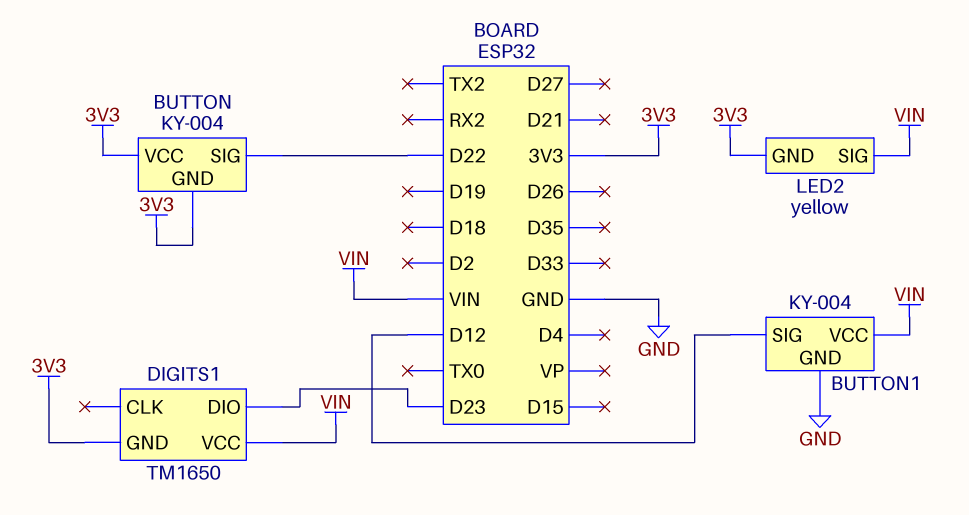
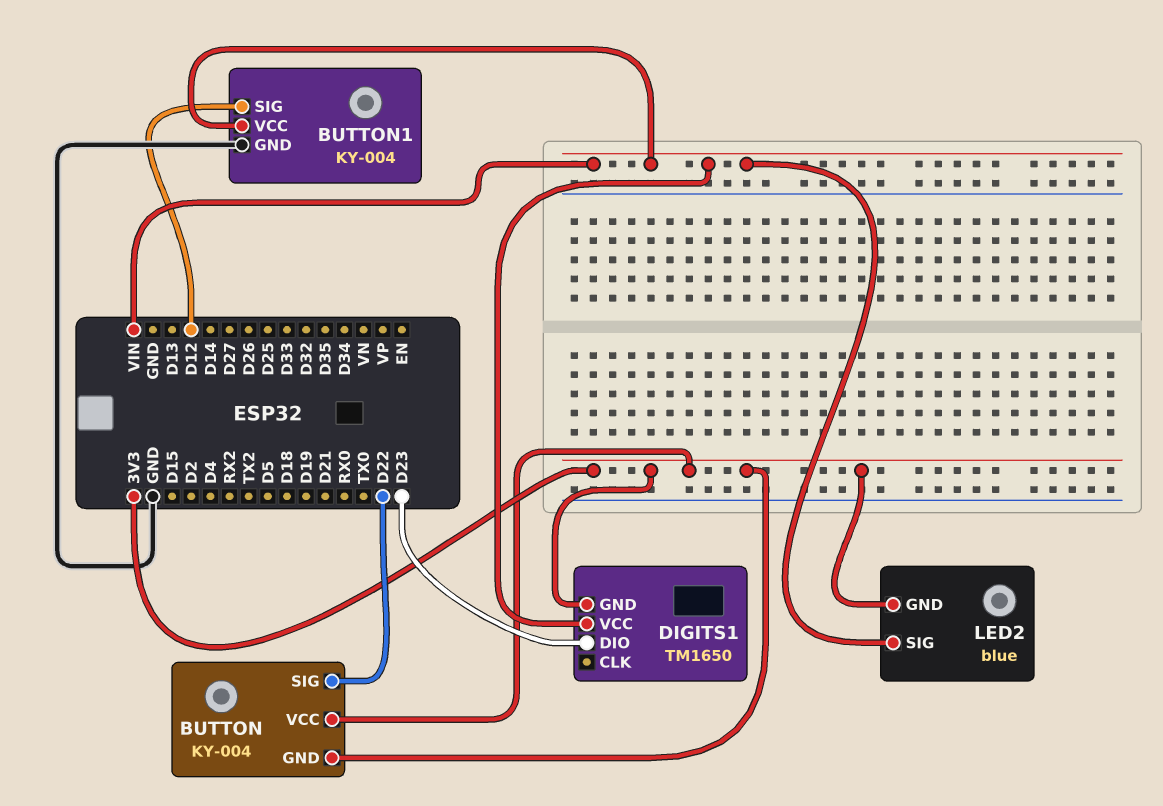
LED2: yellow -> blue

